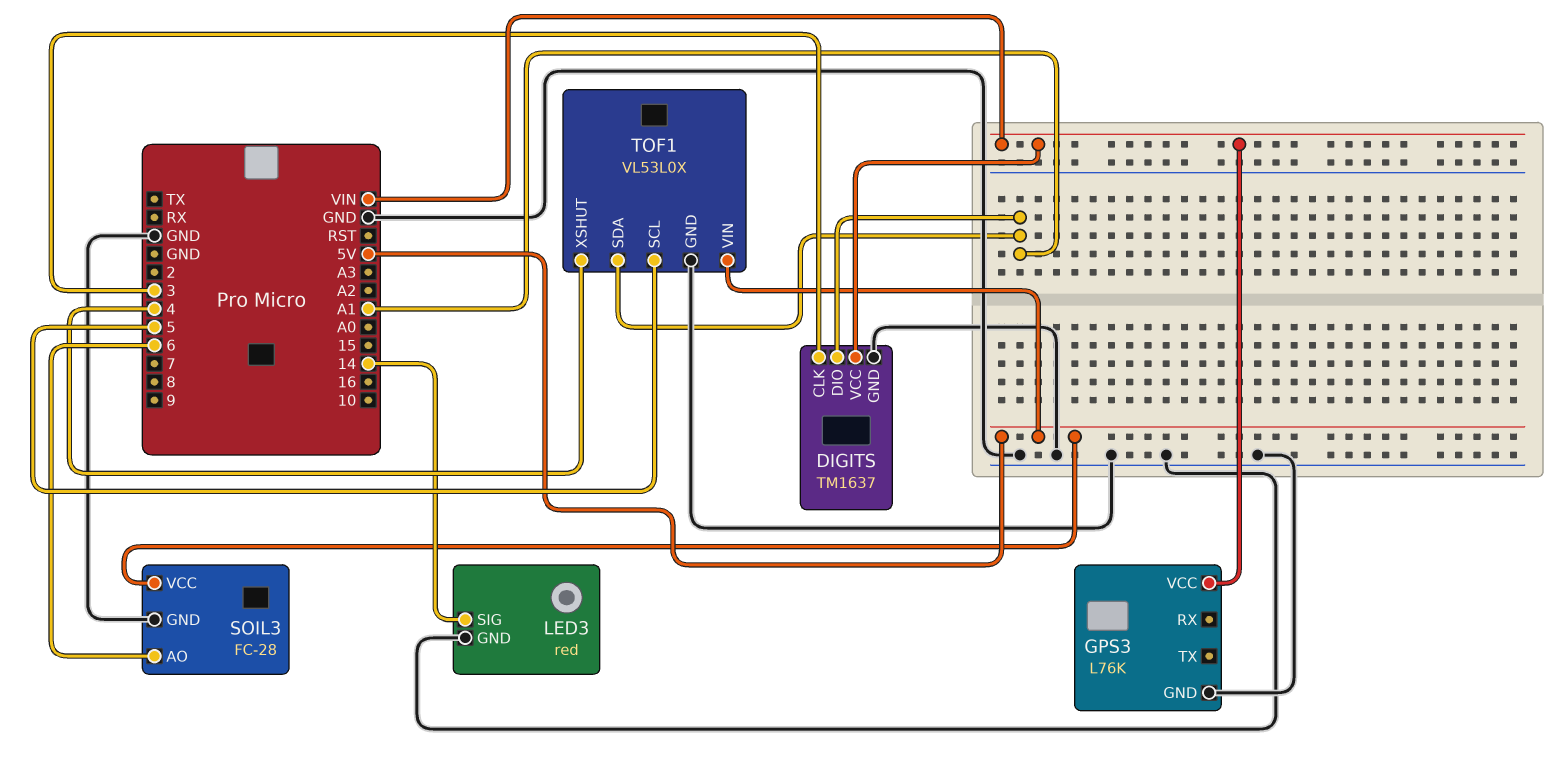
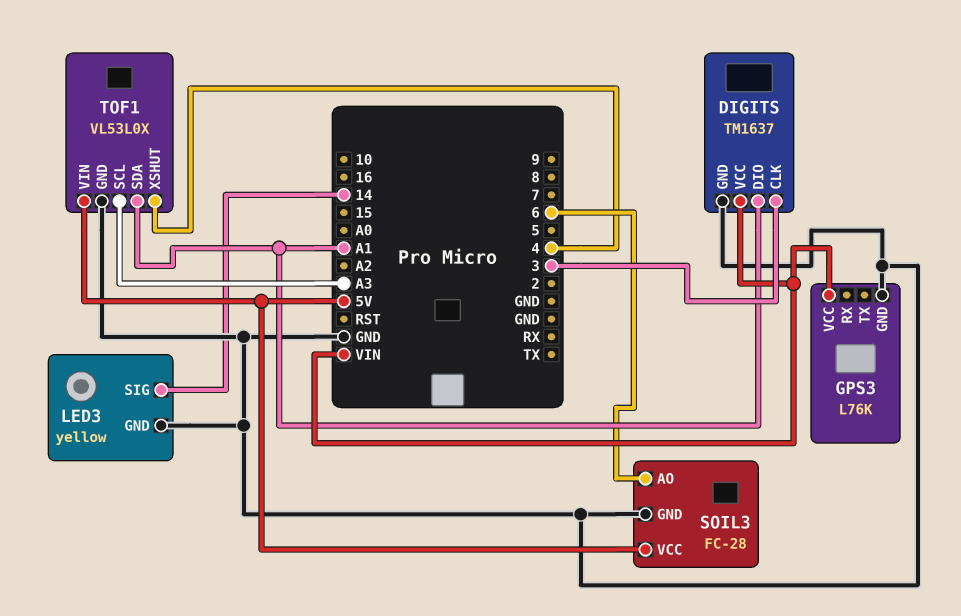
LED3: red -> yellow
TOF1 pin SCL: 5 -> A3

